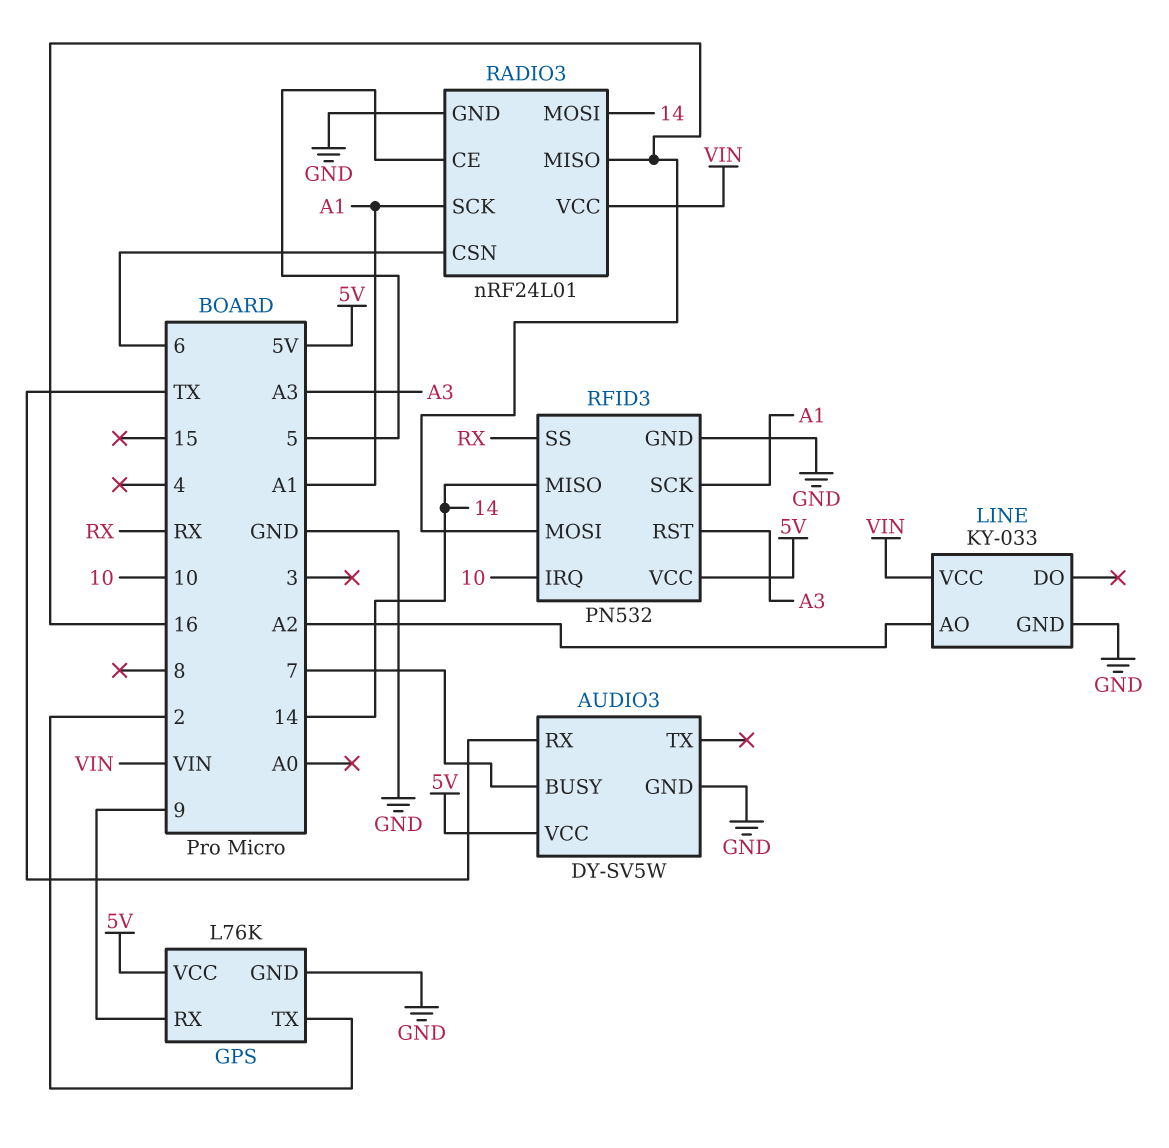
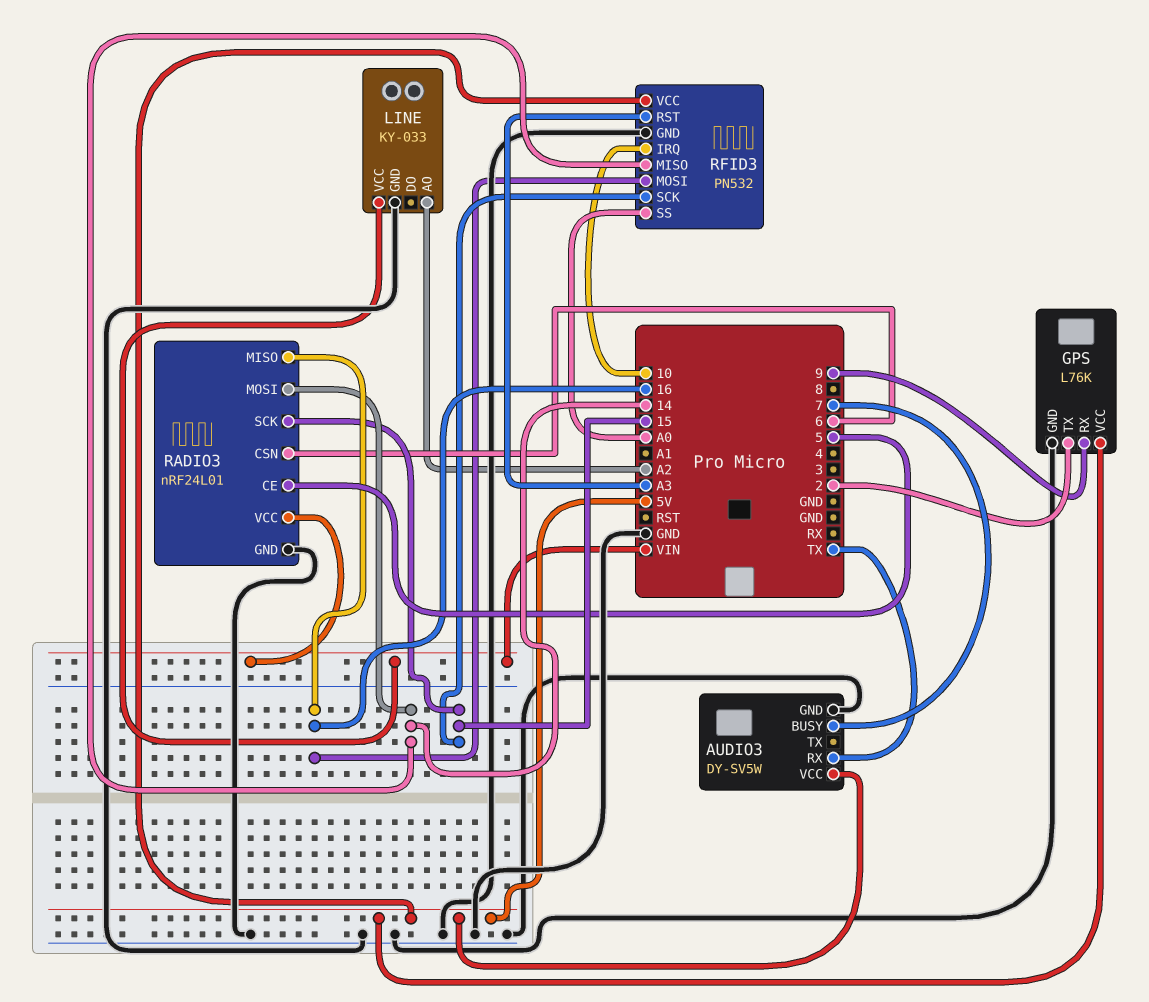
RADIO3 pin SCK: A1 -> 15
RFID3 pin SCK: A1 -> 15
RFID3 pin SS: RX -> A0

